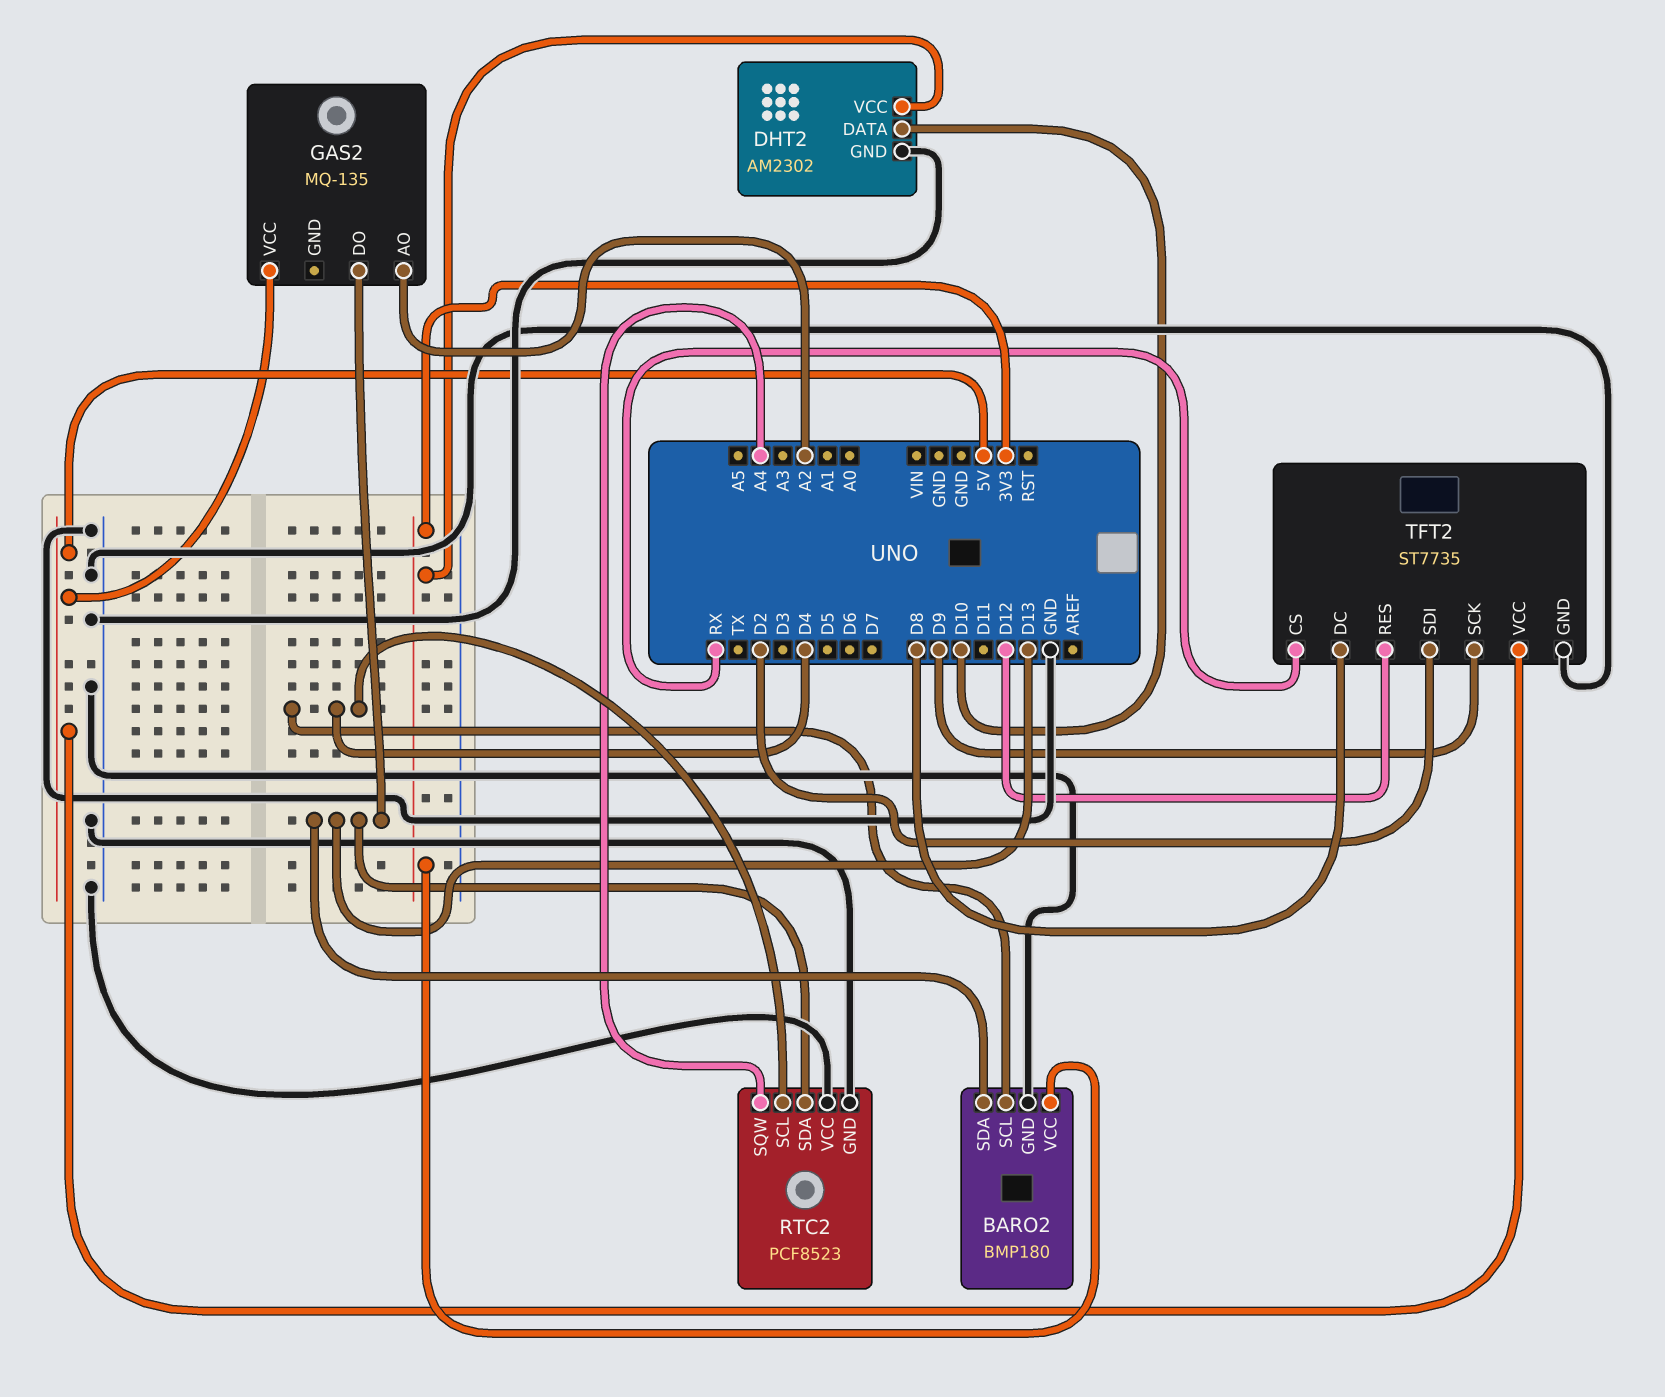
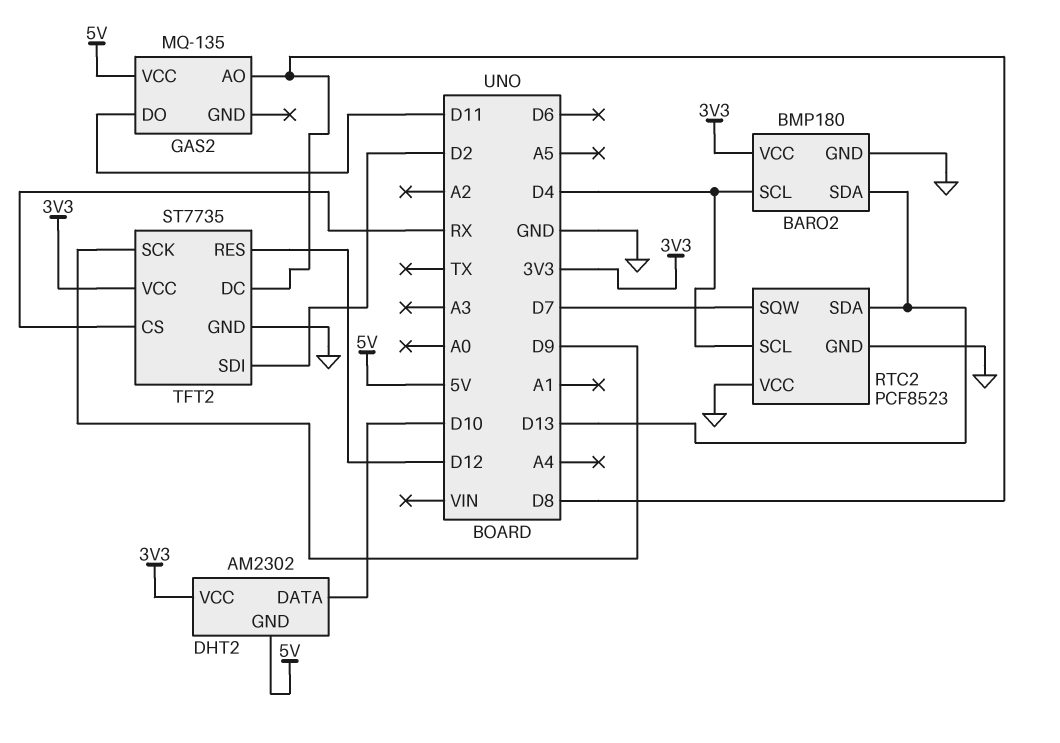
DHT2 pin GND: GND -> 5V
GAS2 pin AO: A2 -> D8
GAS2 pin DO: D13 -> D11
RTC2 pin SQW: A4 -> D7
TFT2 pin VCC: 5V -> 3V3

